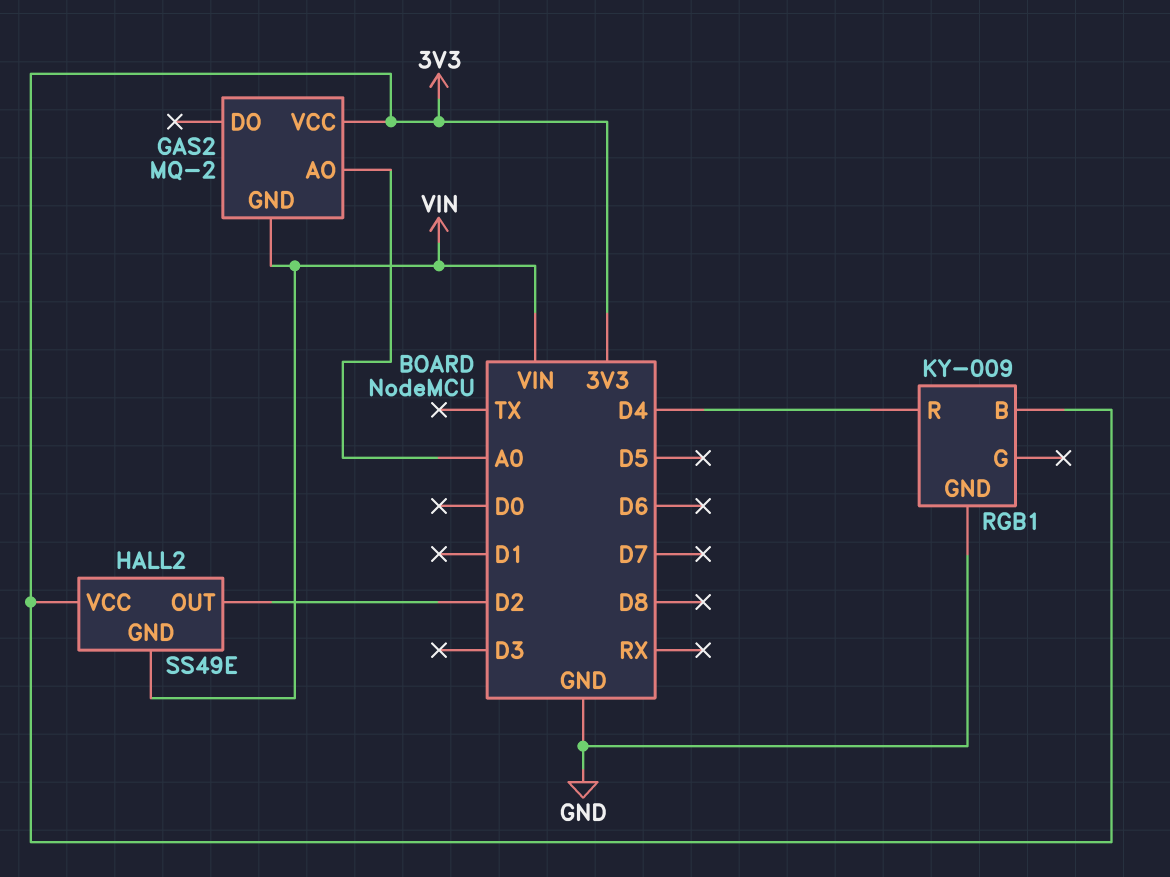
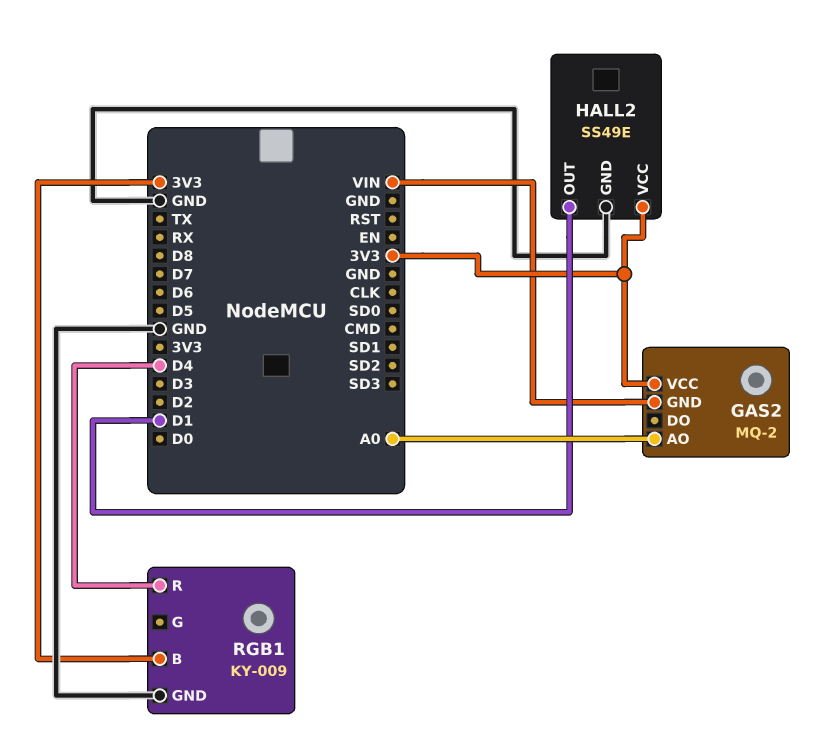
HALL2 pin GND: VIN -> GND
HALL2 pin OUT: D2 -> D1

